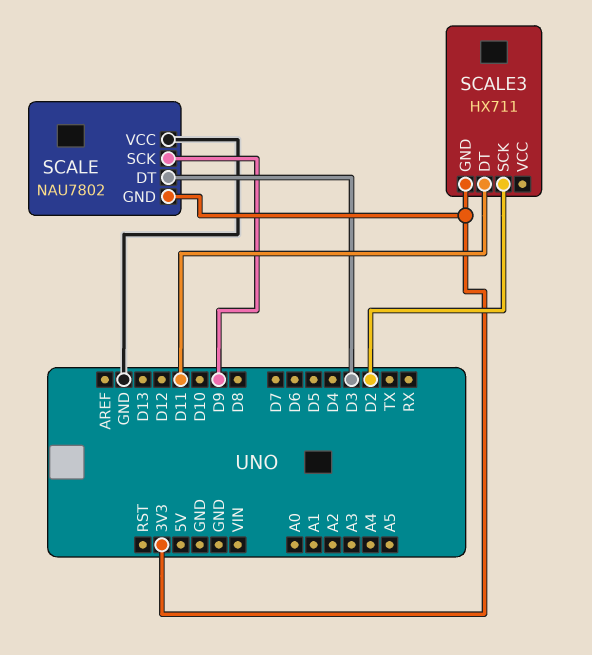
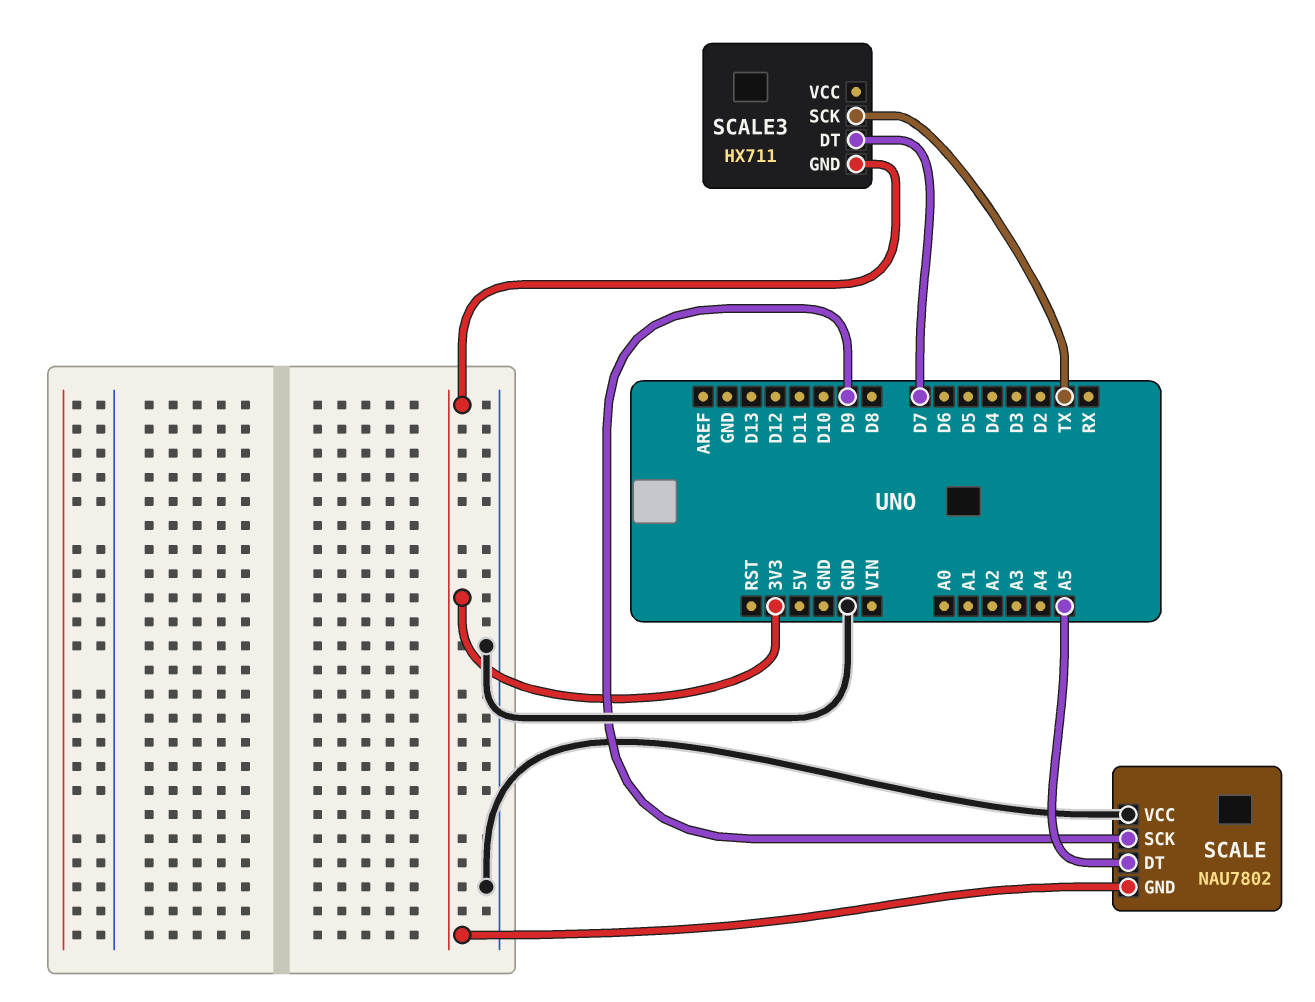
SCALE pin DT: D3 -> A5
SCALE3 pin DT: D11 -> D7
SCALE3 pin SCK: D2 -> TX

